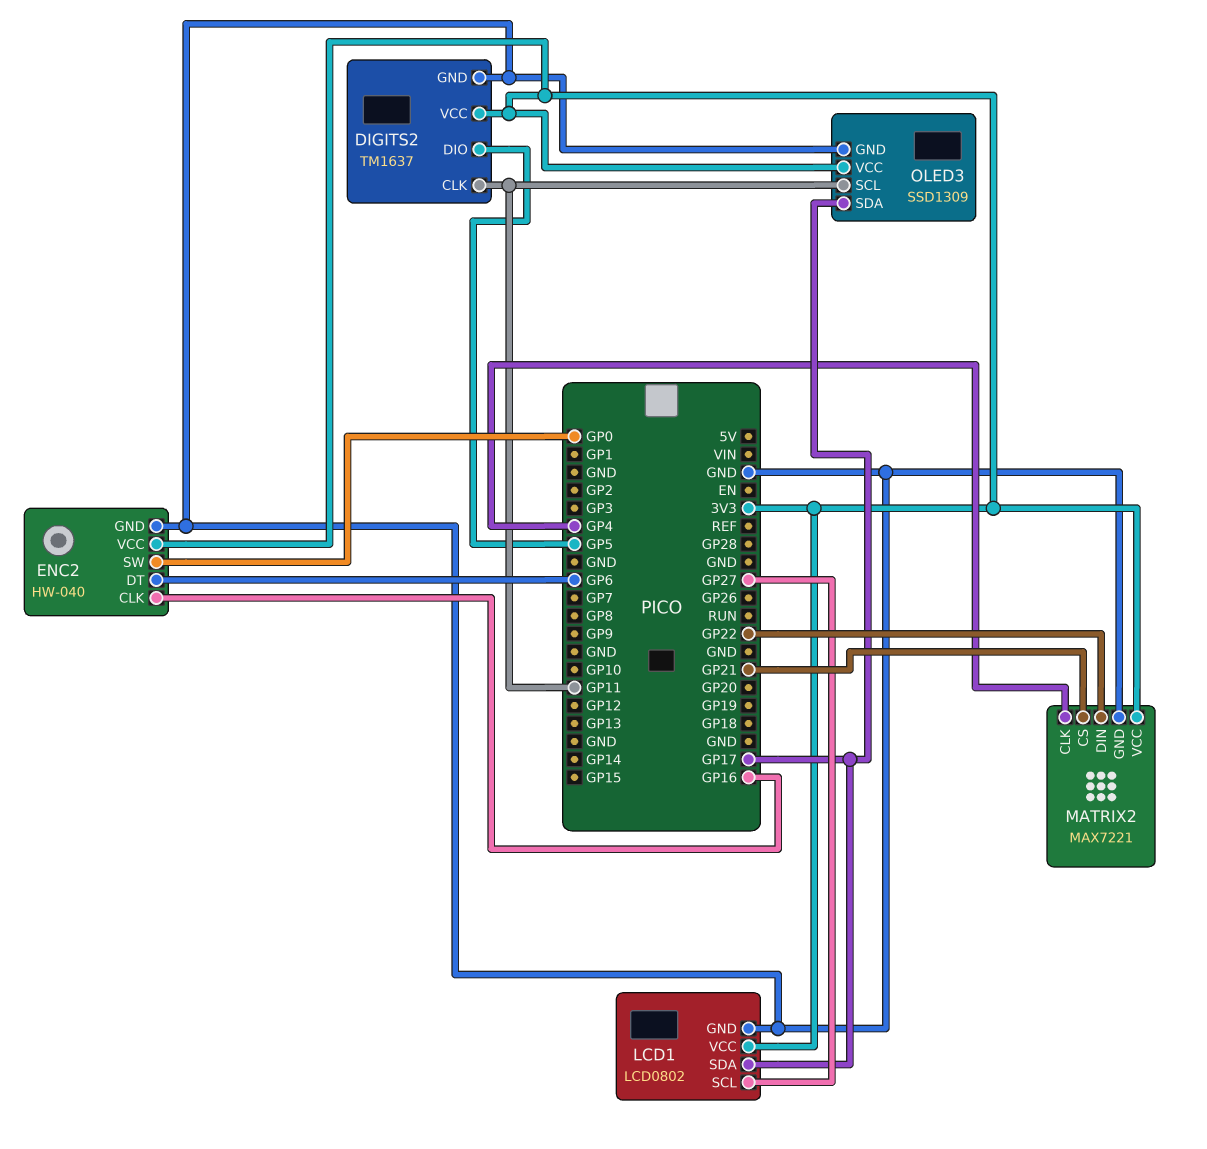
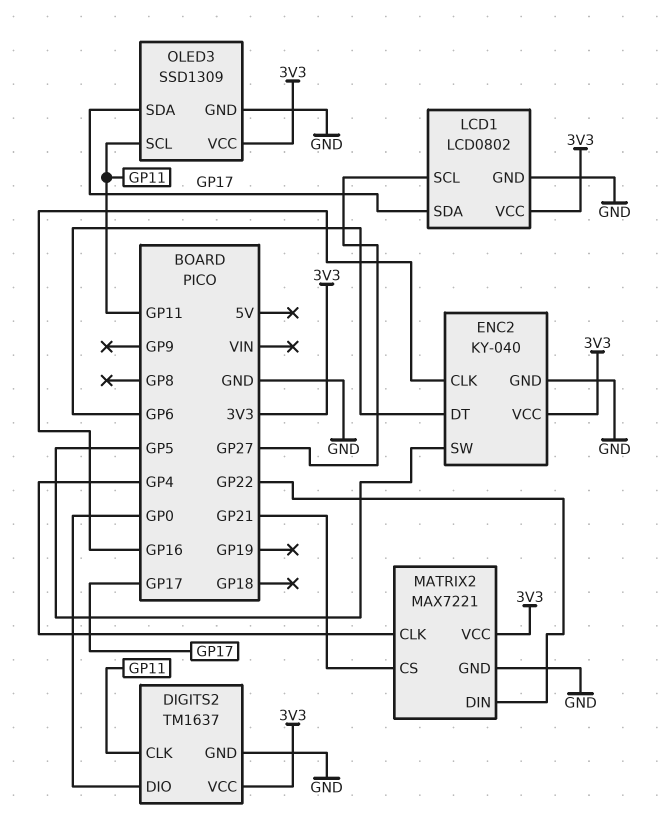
DIGITS2 pin DIO: GP5 -> GP0
ENC2: HW-040 -> KY-040
ENC2 pin SW: GP0 -> GP5

